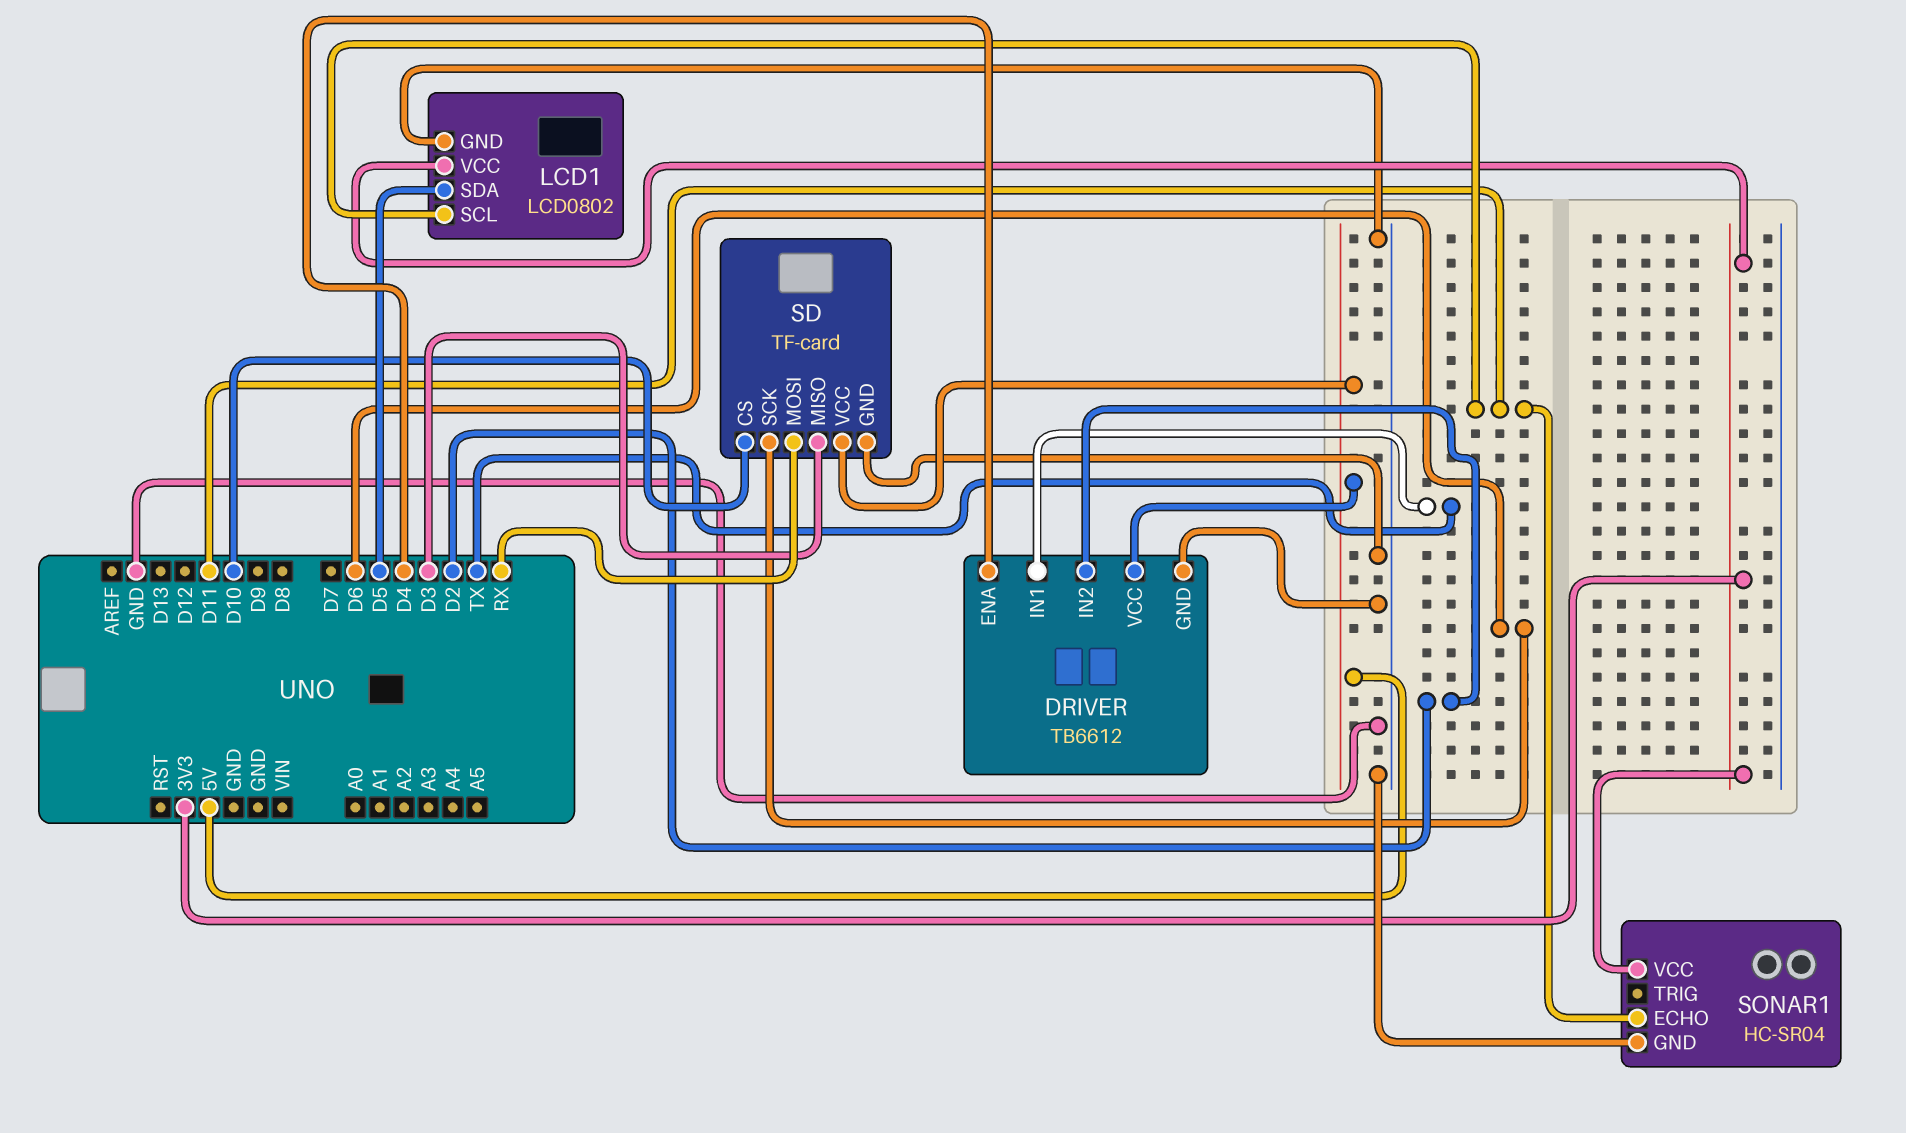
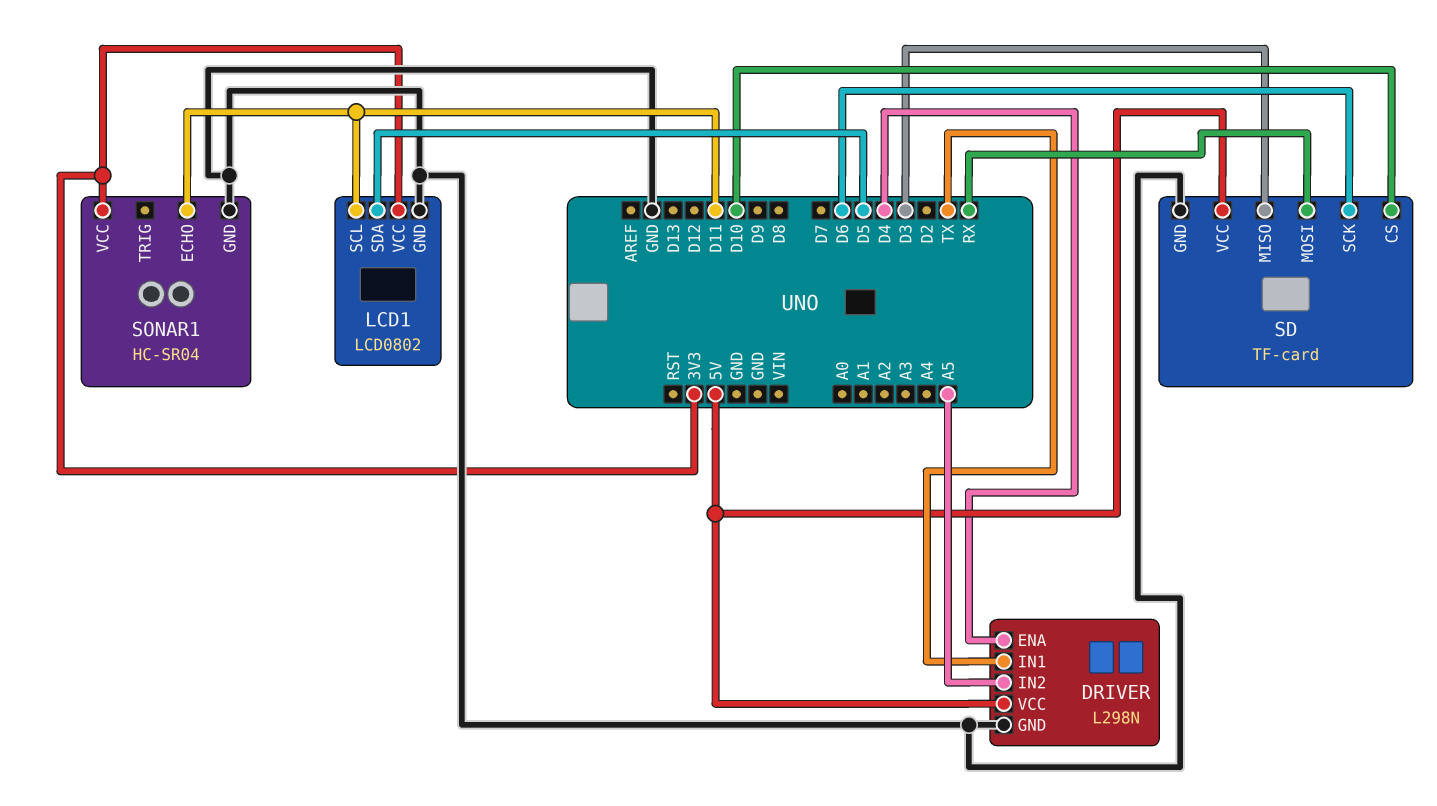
DRIVER: TB6612 -> L298N
DRIVER pin IN2: D2 -> A5

